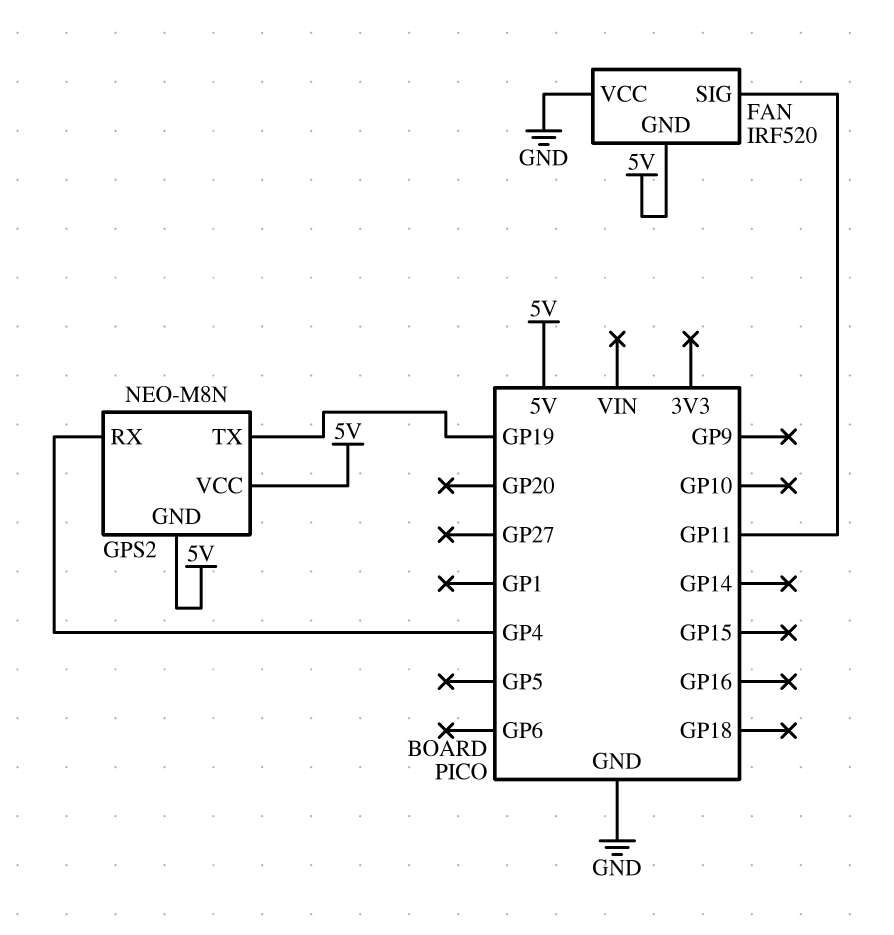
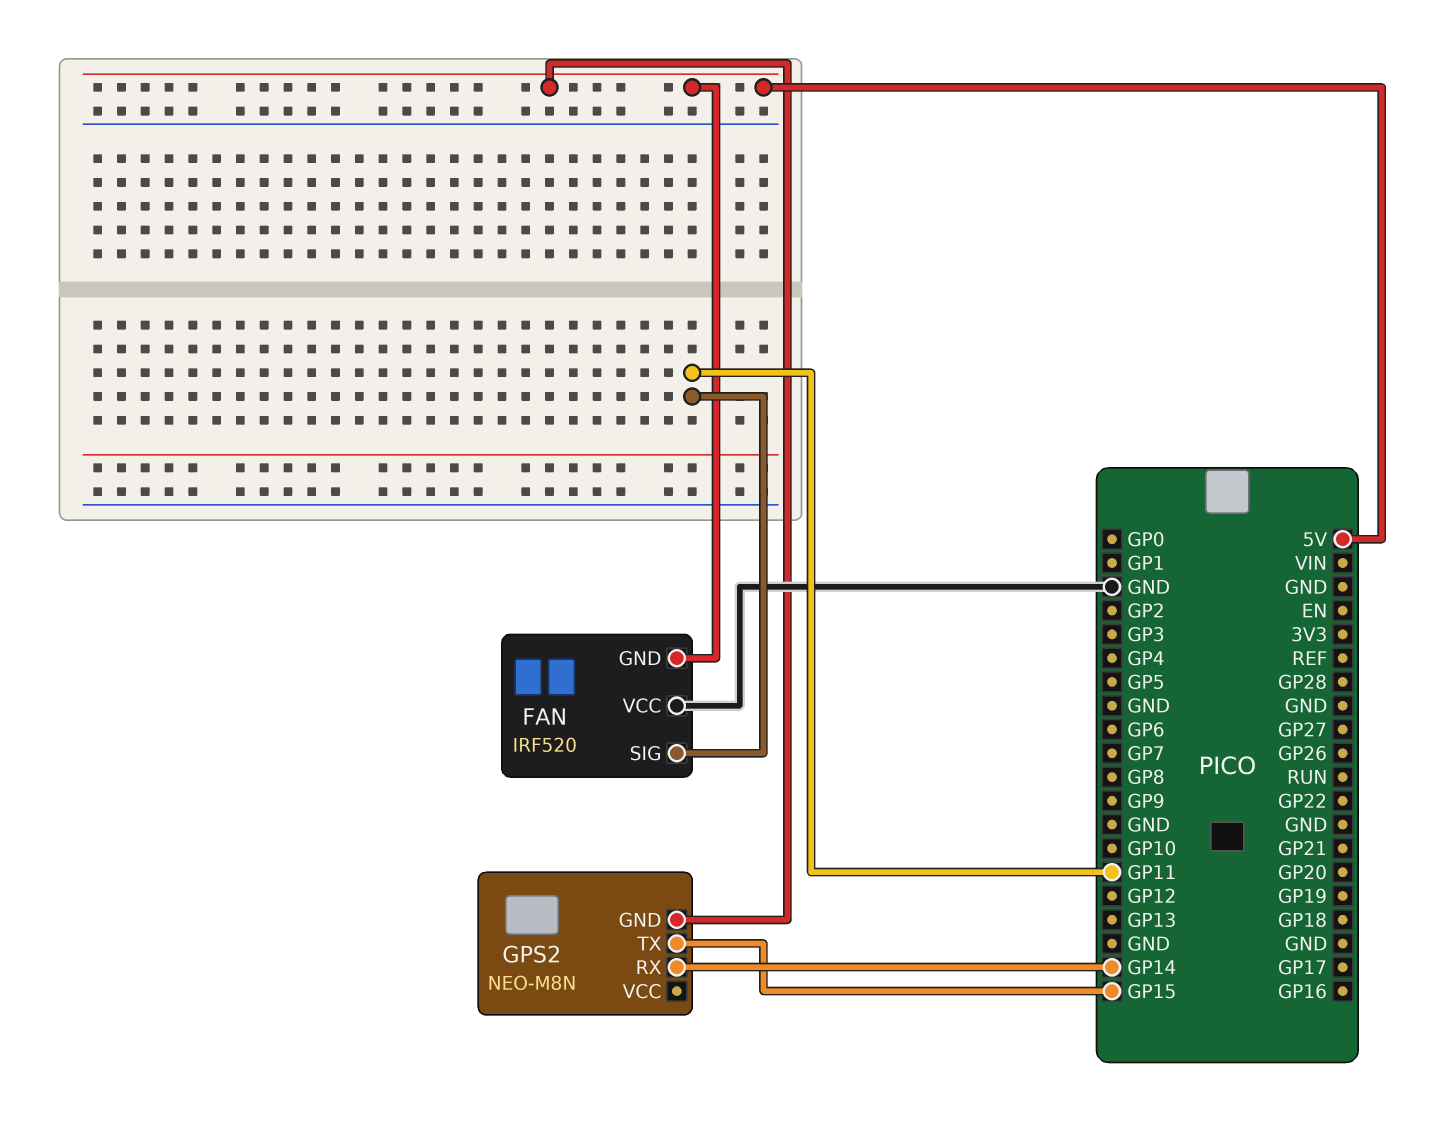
GPS2 pin RX: GP4 -> GP14
GPS2 pin TX: GP19 -> GP15
GPS2 pin VCC: 5V -> none

